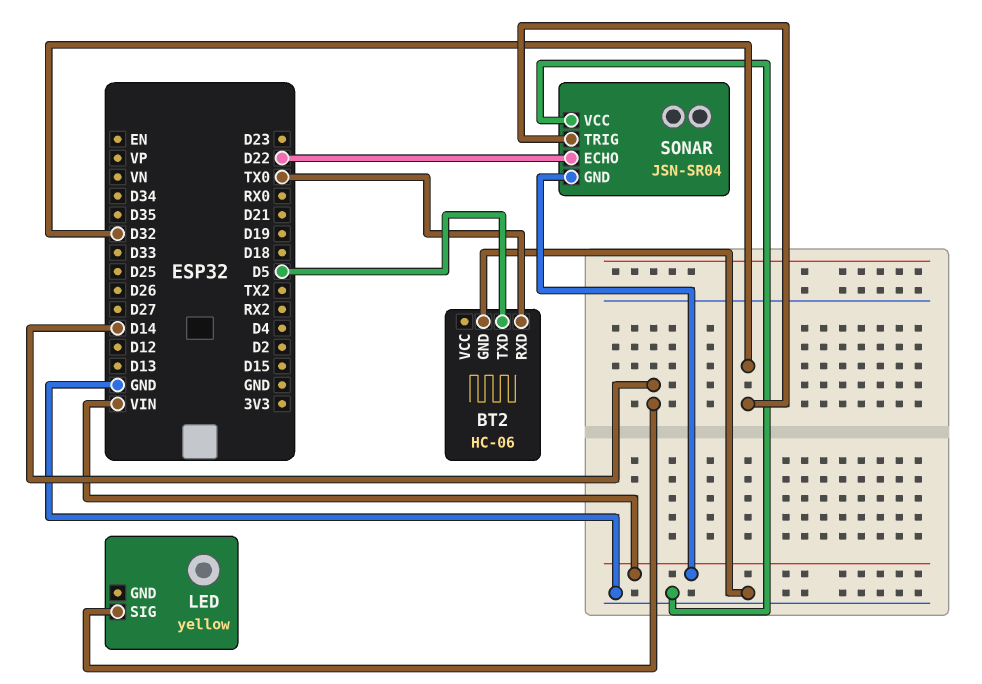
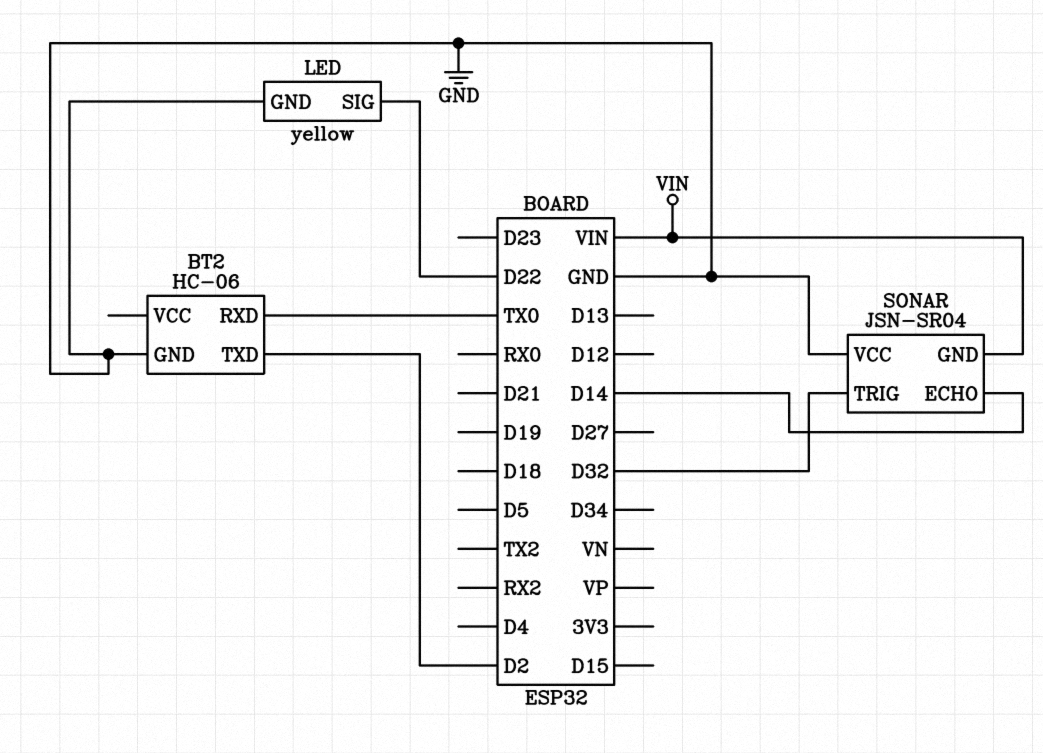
BT2 pin TXD: D5 -> D2
LED pin GND: none -> GND
LED pin SIG: D14 -> D22
SONAR pin ECHO: D22 -> D14

